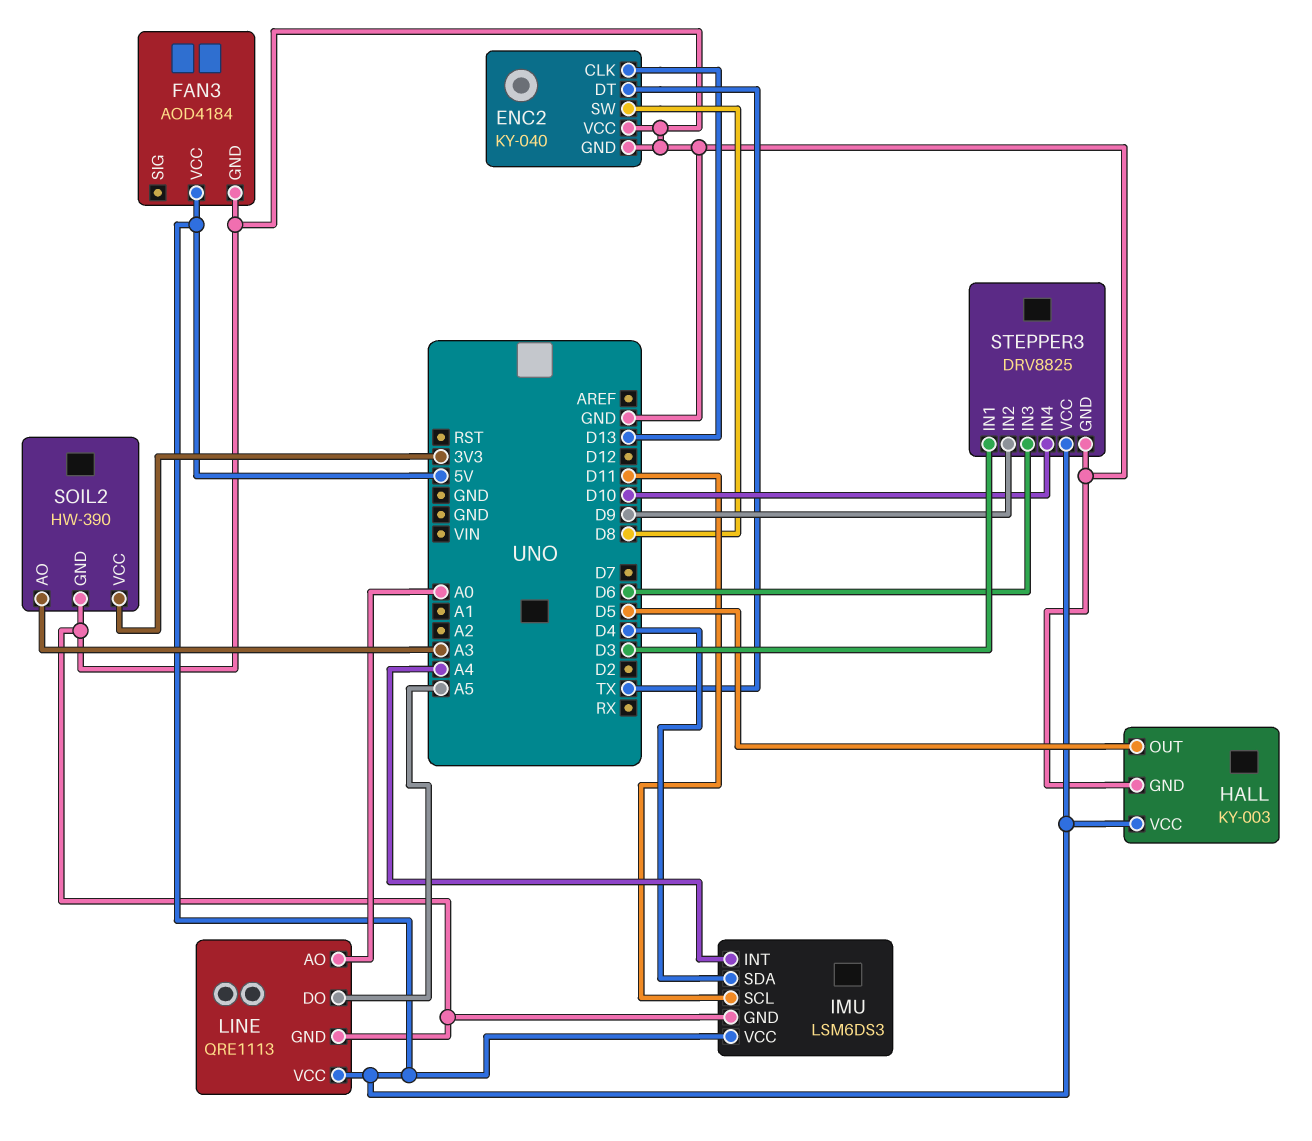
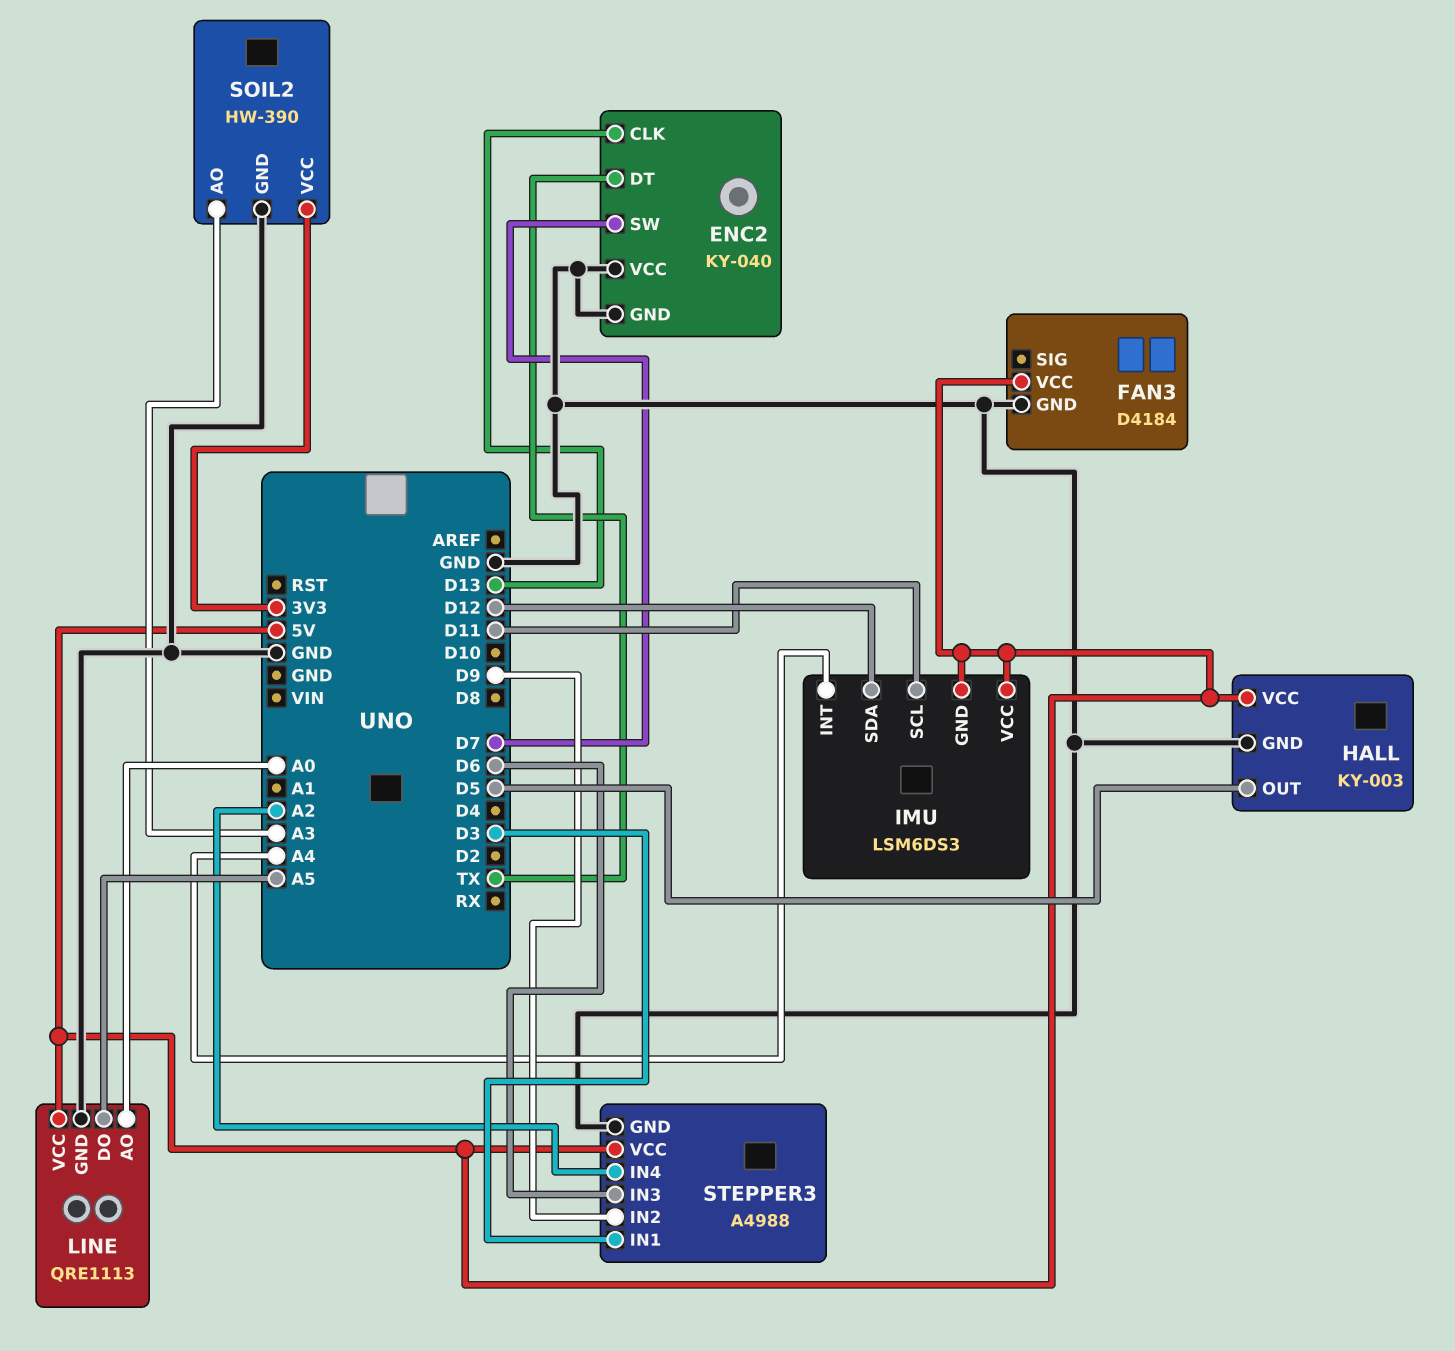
ENC2 pin SW: D8 -> D7
FAN3: AOD4184 -> D4184
IMU pin GND: GND -> 5V
IMU pin SDA: D4 -> D12
STEPPER3: DRV8825 -> A4988
STEPPER3 pin IN4: D10 -> A2

